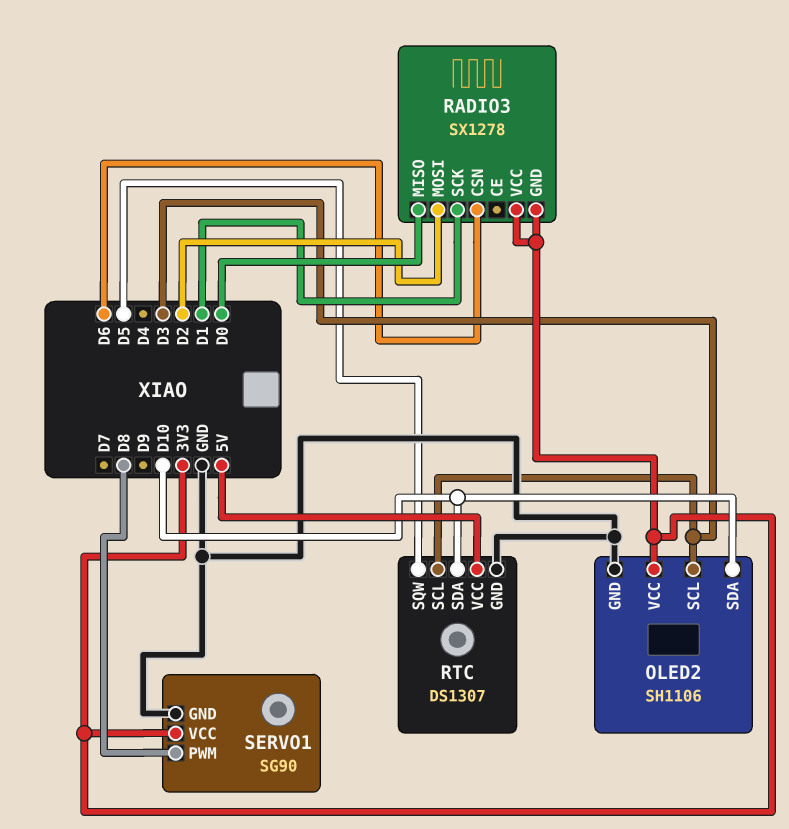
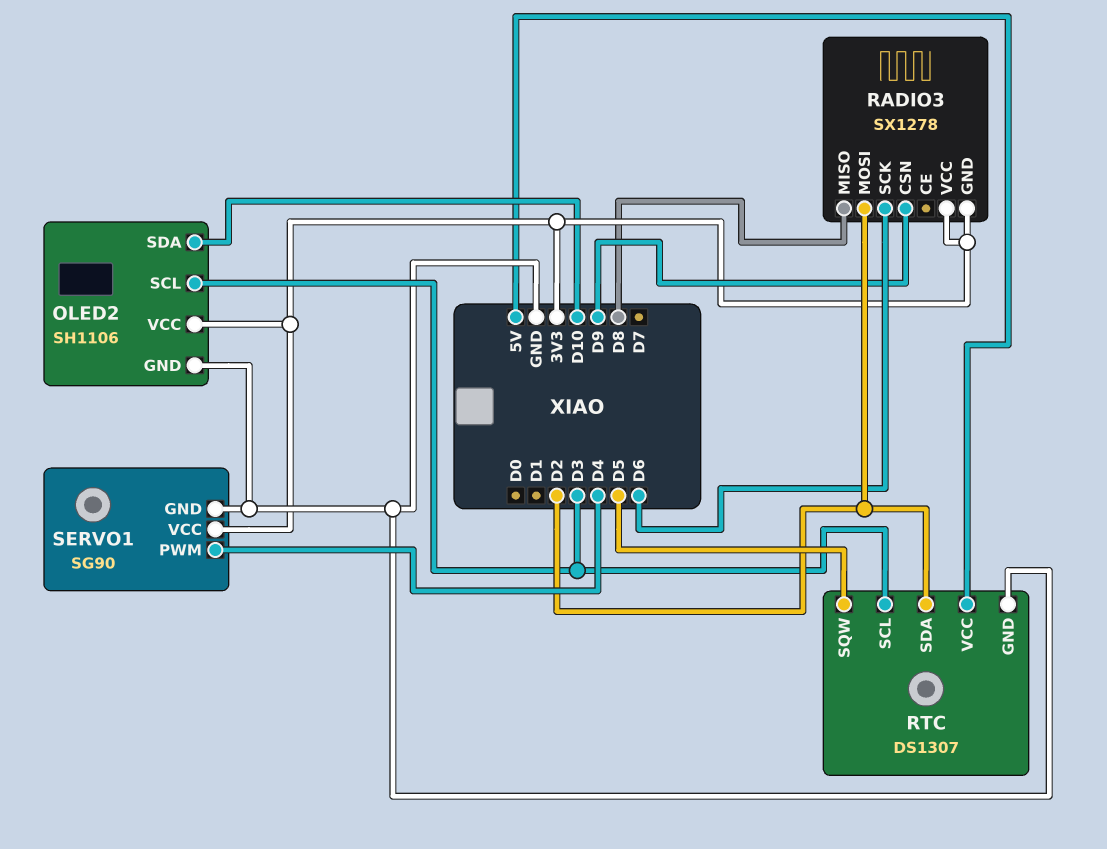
RADIO3 pin CSN: D6 -> D9
RADIO3 pin MISO: D0 -> D8
RADIO3 pin SCK: D1 -> D6
RTC pin SDA: D10 -> D2
SERVO1 pin PWM: D8 -> D4

